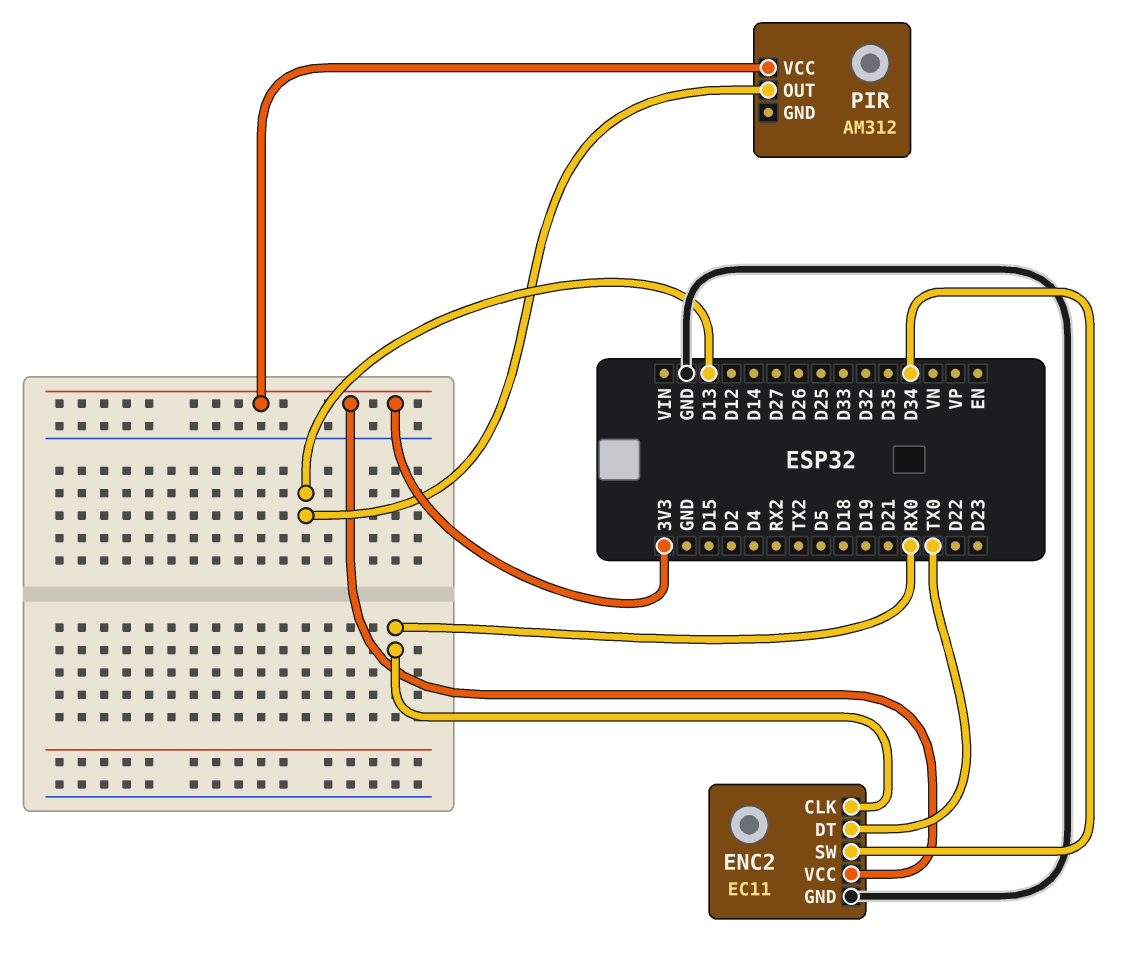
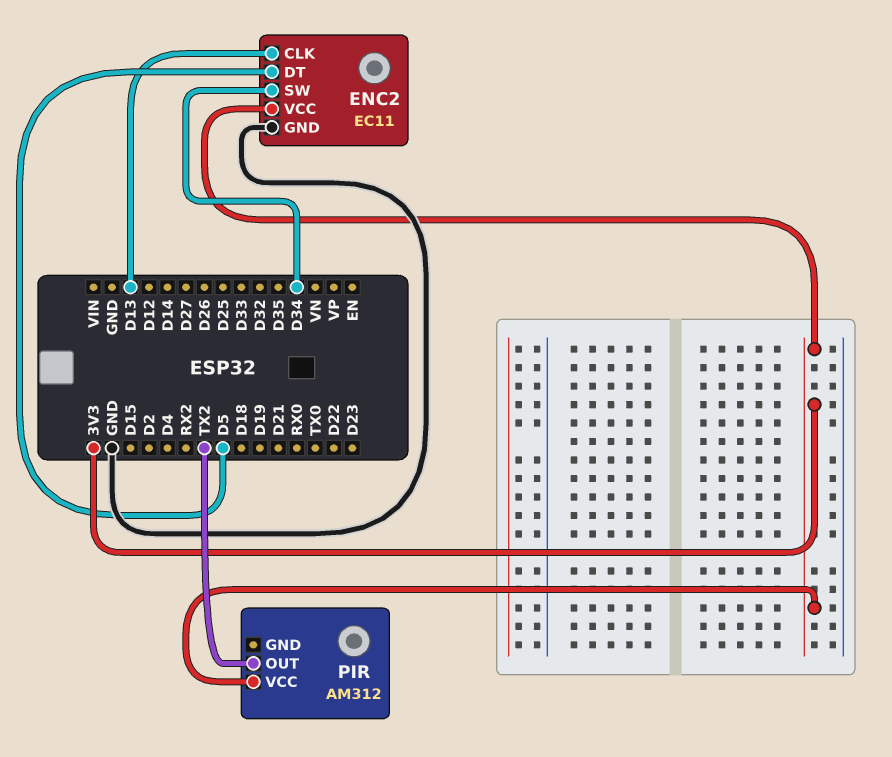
ENC2 pin CLK: RX0 -> D13
ENC2 pin DT: TX0 -> D5
PIR pin OUT: D13 -> TX2

